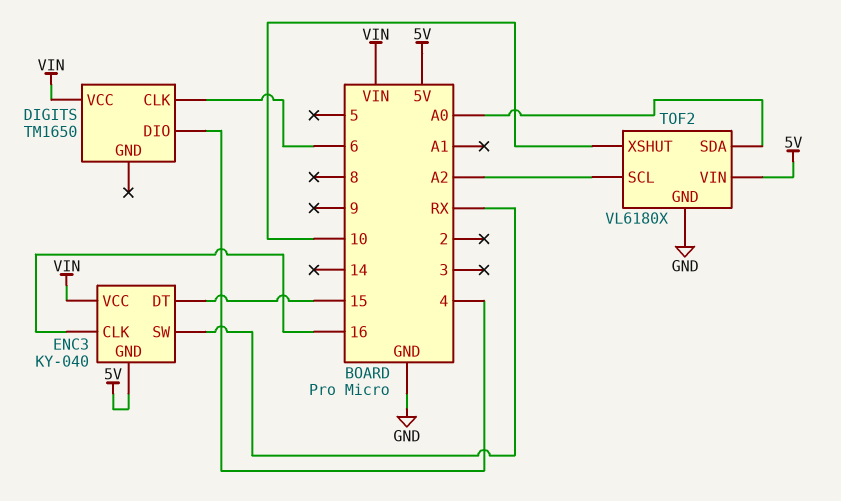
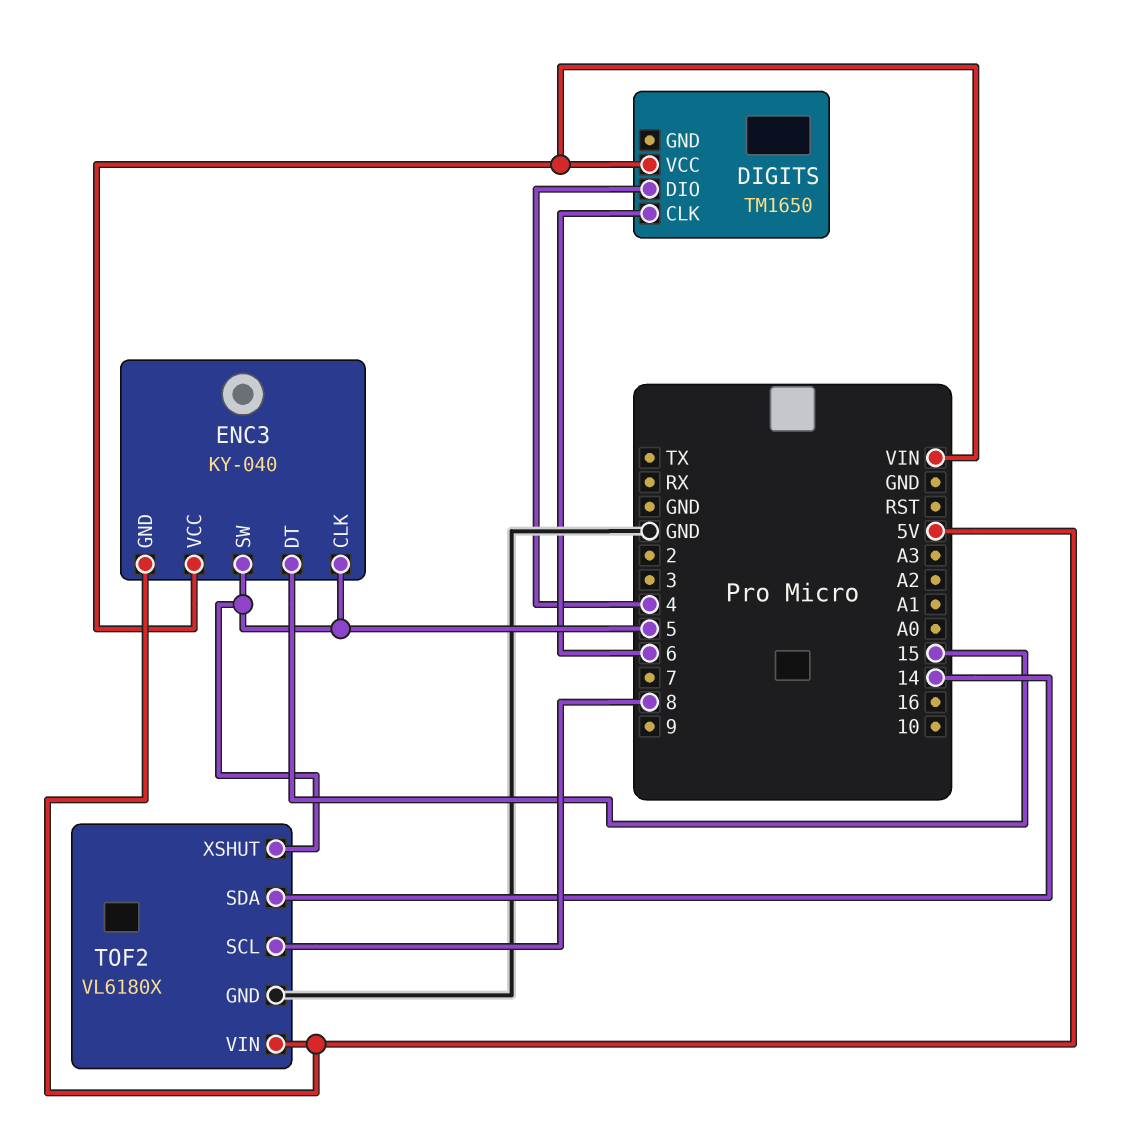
ENC3 pin CLK: 16 -> 5
ENC3 pin SW: RX -> 5
TOF2 pin SCL: A2 -> 8
TOF2 pin SDA: A0 -> 14
TOF2 pin XSHUT: 10 -> 5

